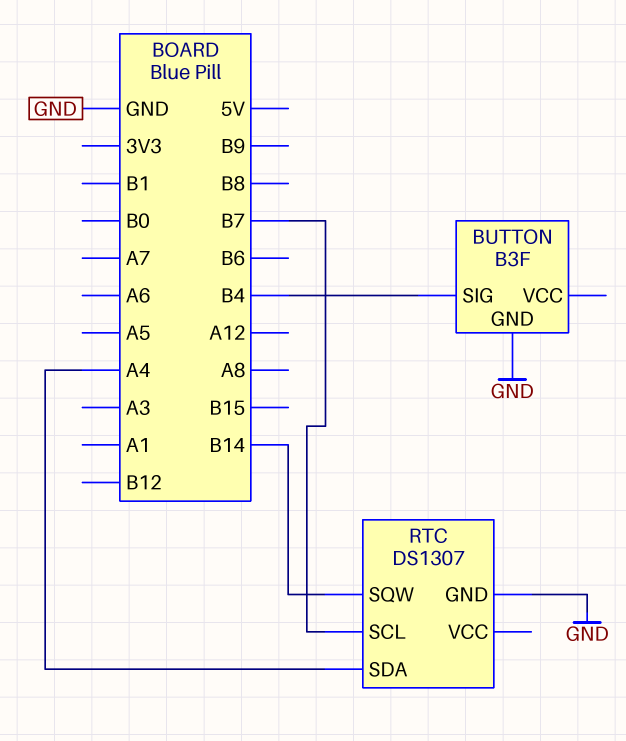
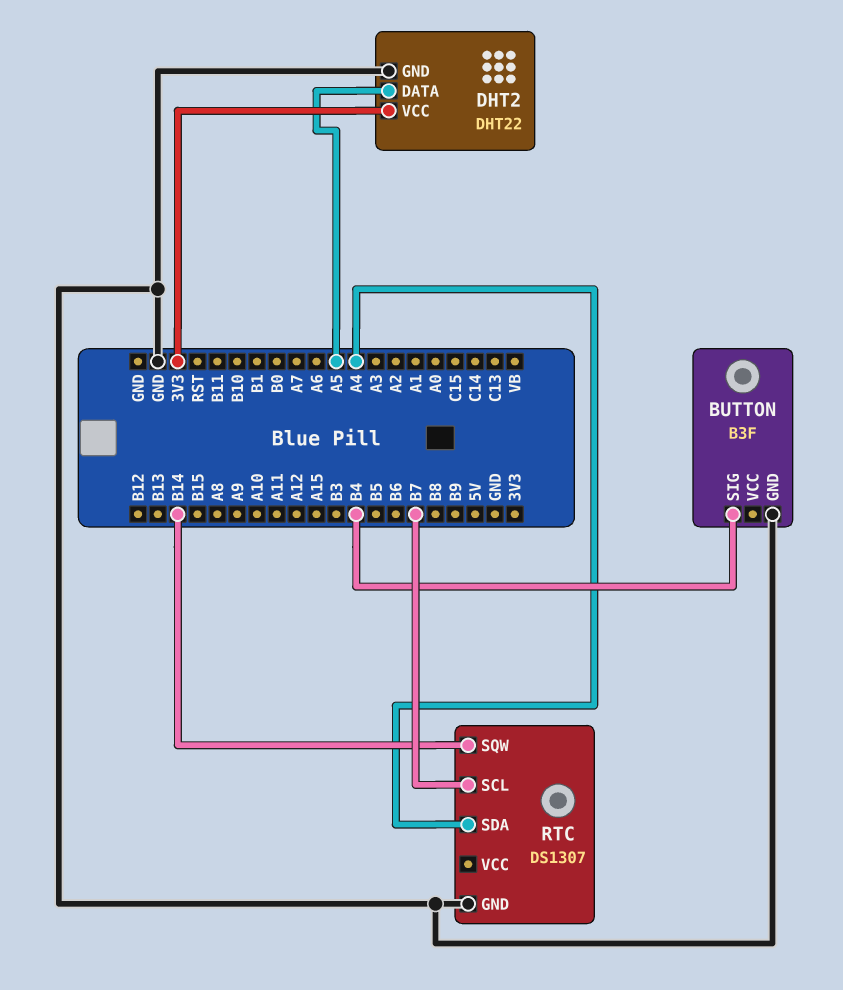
DHT2: none -> DHT22
DHT2 pin DATA: none -> A5
DHT2 pin GND: none -> GND
DHT2 pin VCC: none -> 3V3

